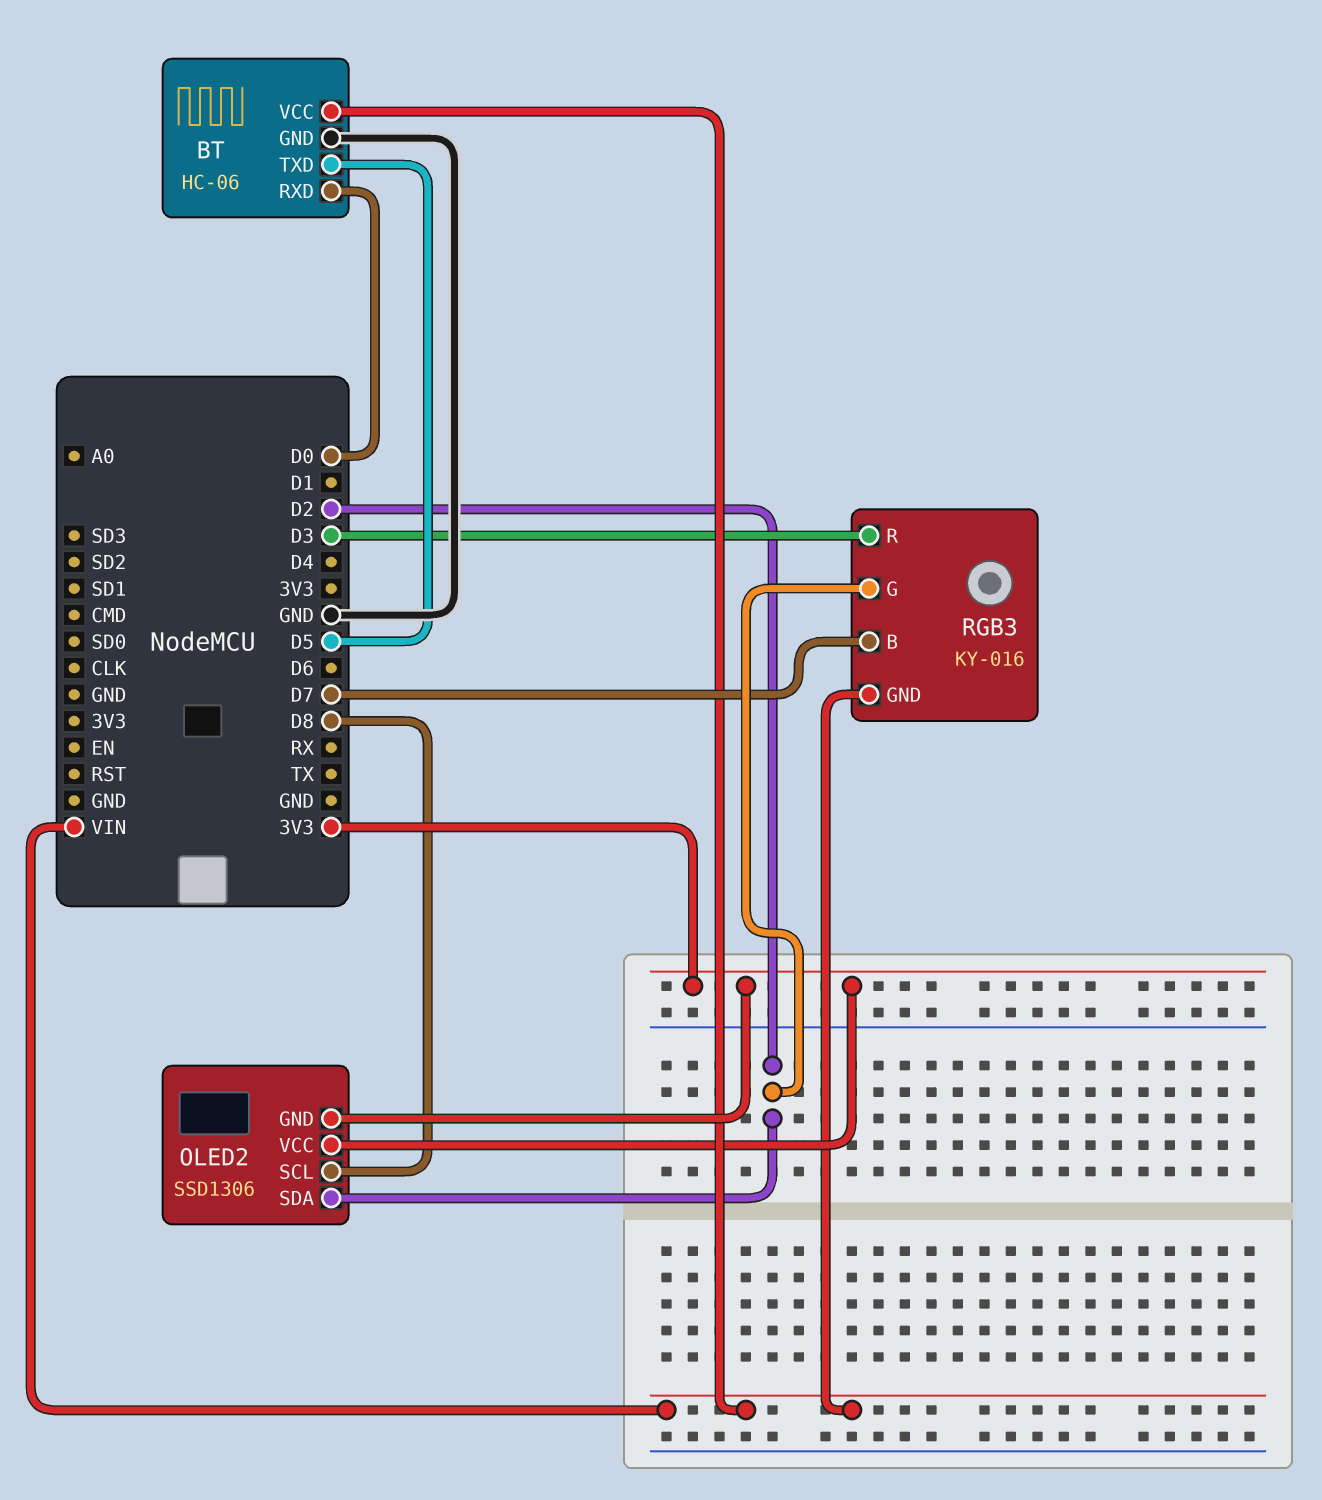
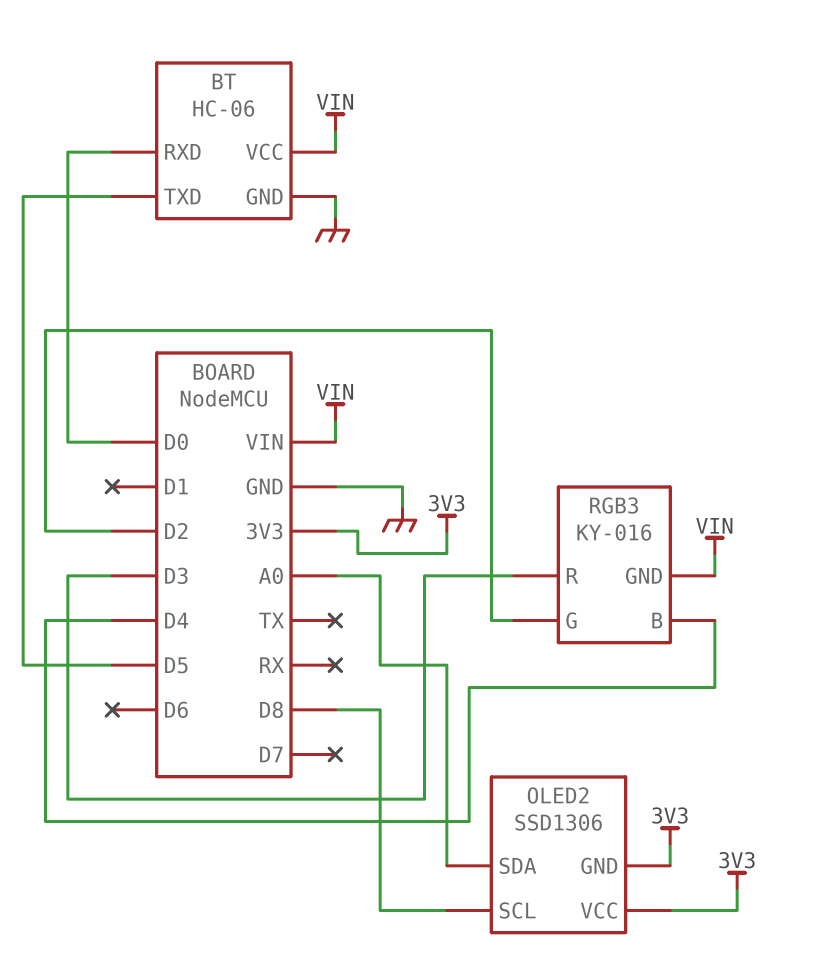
OLED2 pin SDA: D2 -> A0
RGB3 pin B: D7 -> D4

